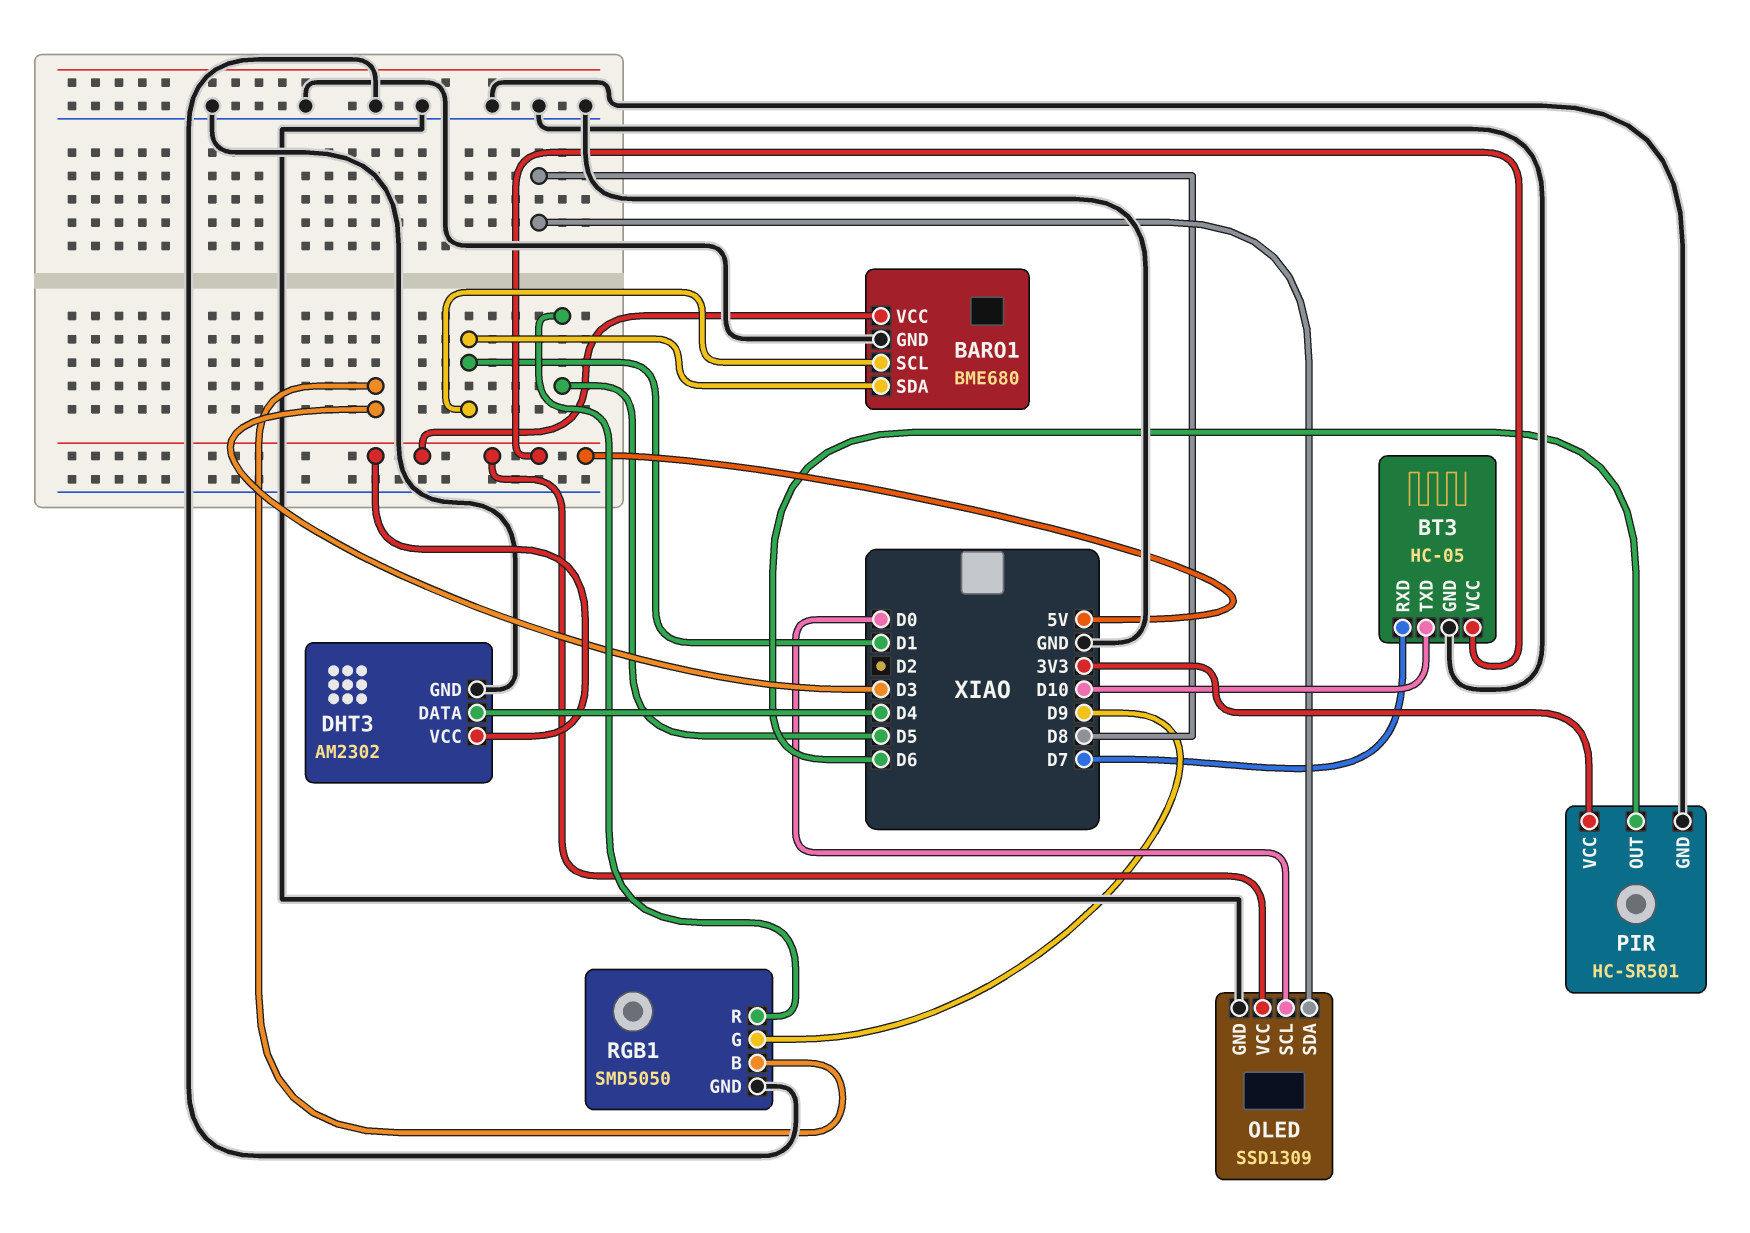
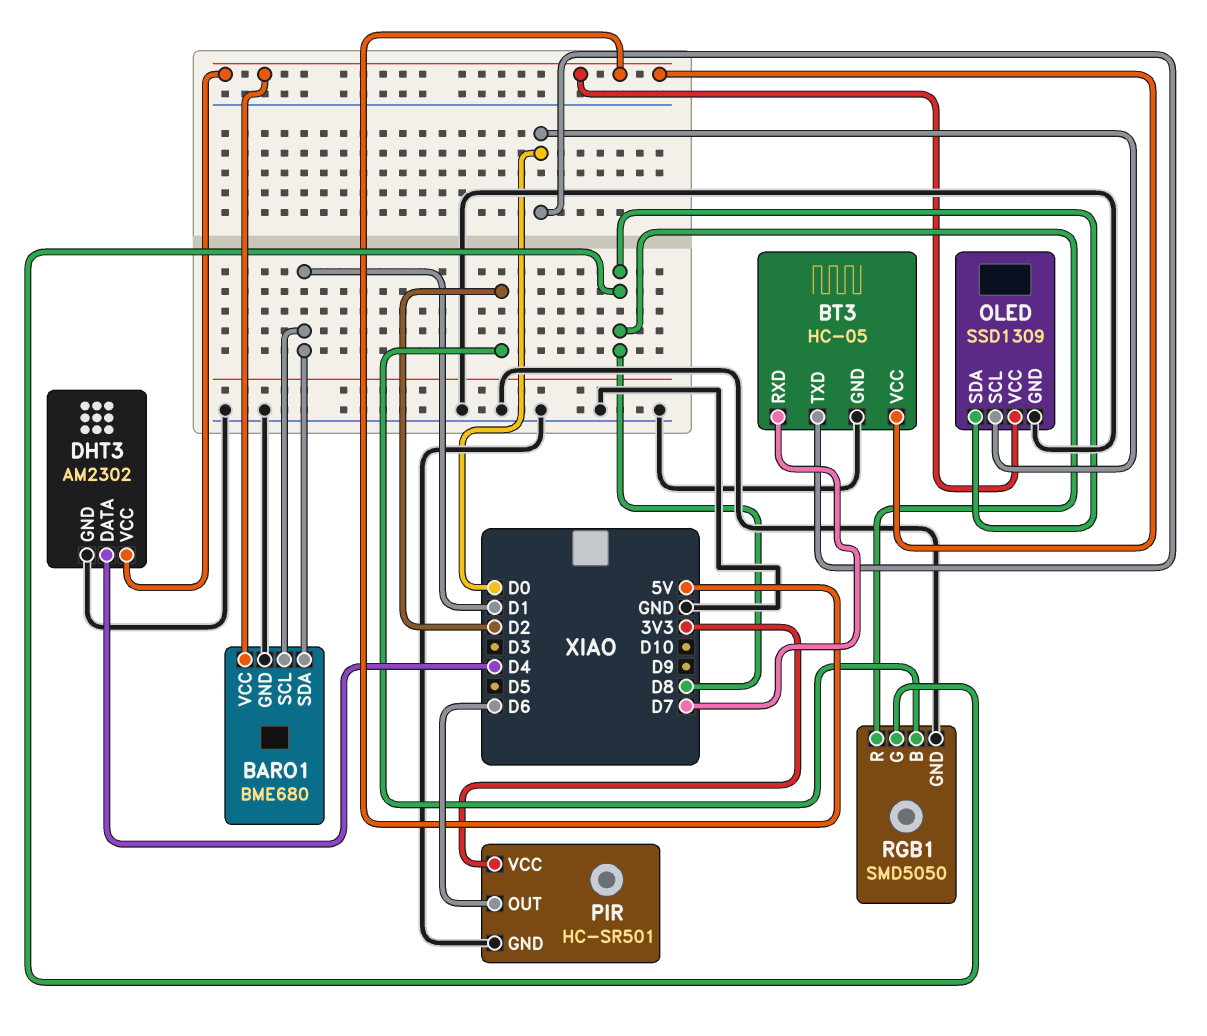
BT3 pin TXD: D10 -> D0
RGB1 pin B: D3 -> D2
RGB1 pin G: D9 -> D8
RGB1 pin R: D5 -> D8

